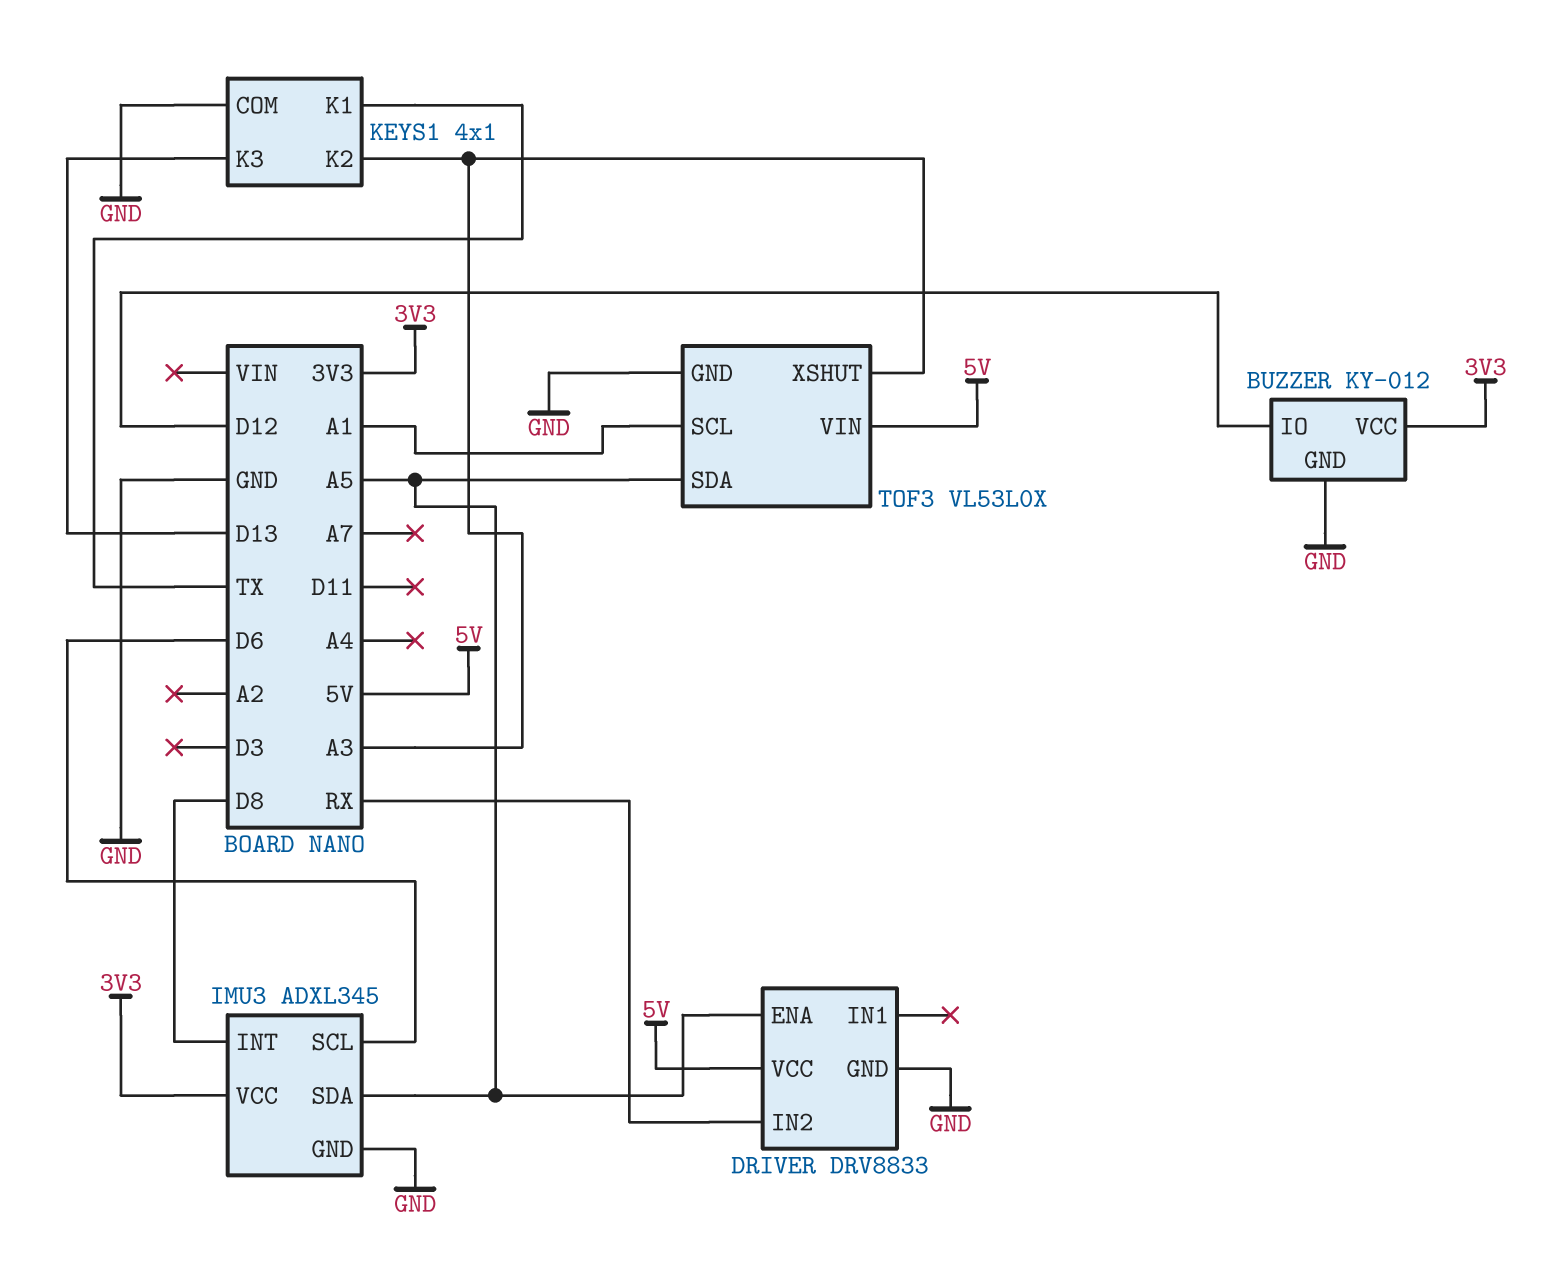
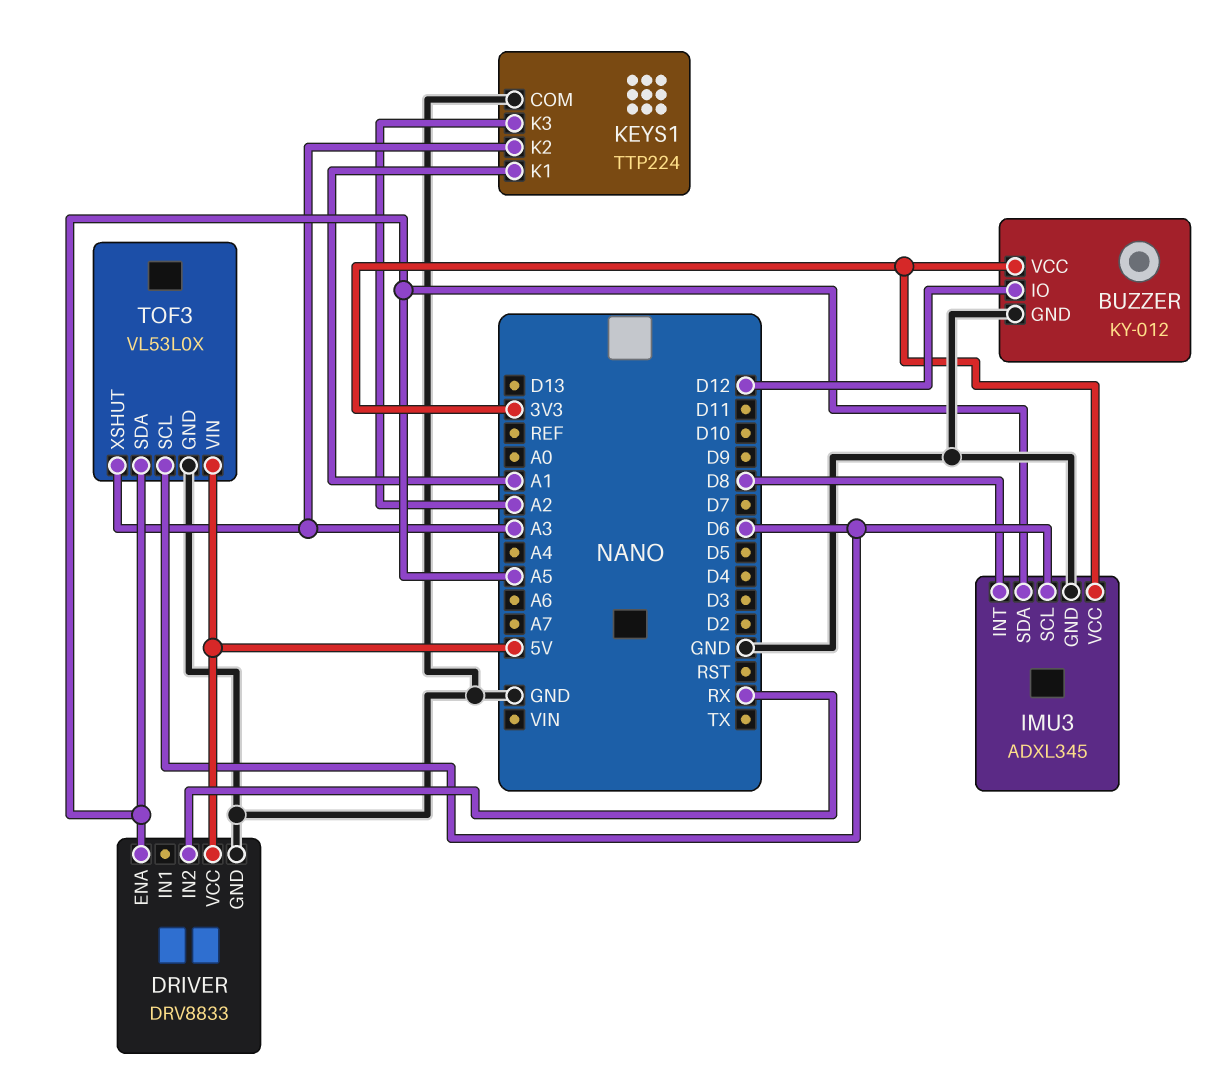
KEYS1: 4x1 -> TTP224
KEYS1 pin K1: TX -> A1
KEYS1 pin K3: D13 -> A2
TOF3 pin SCL: A1 -> D6

